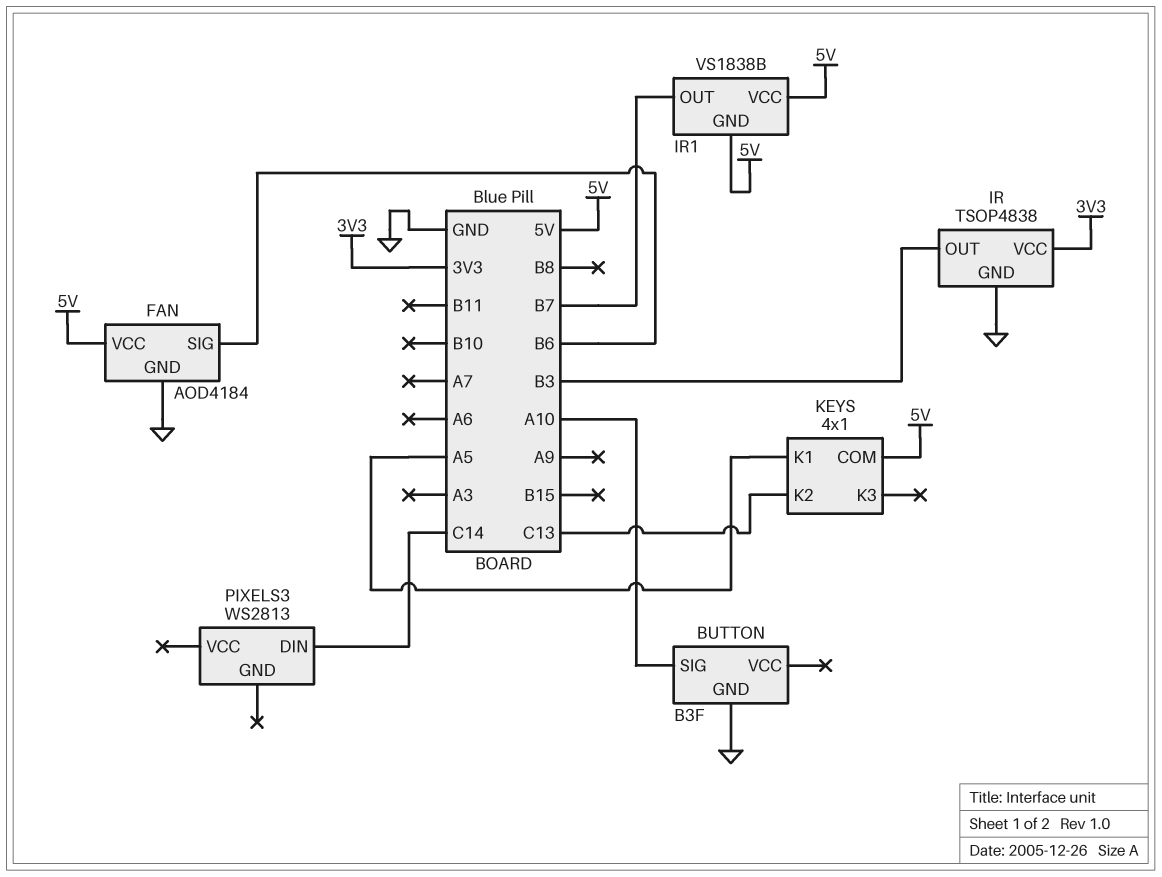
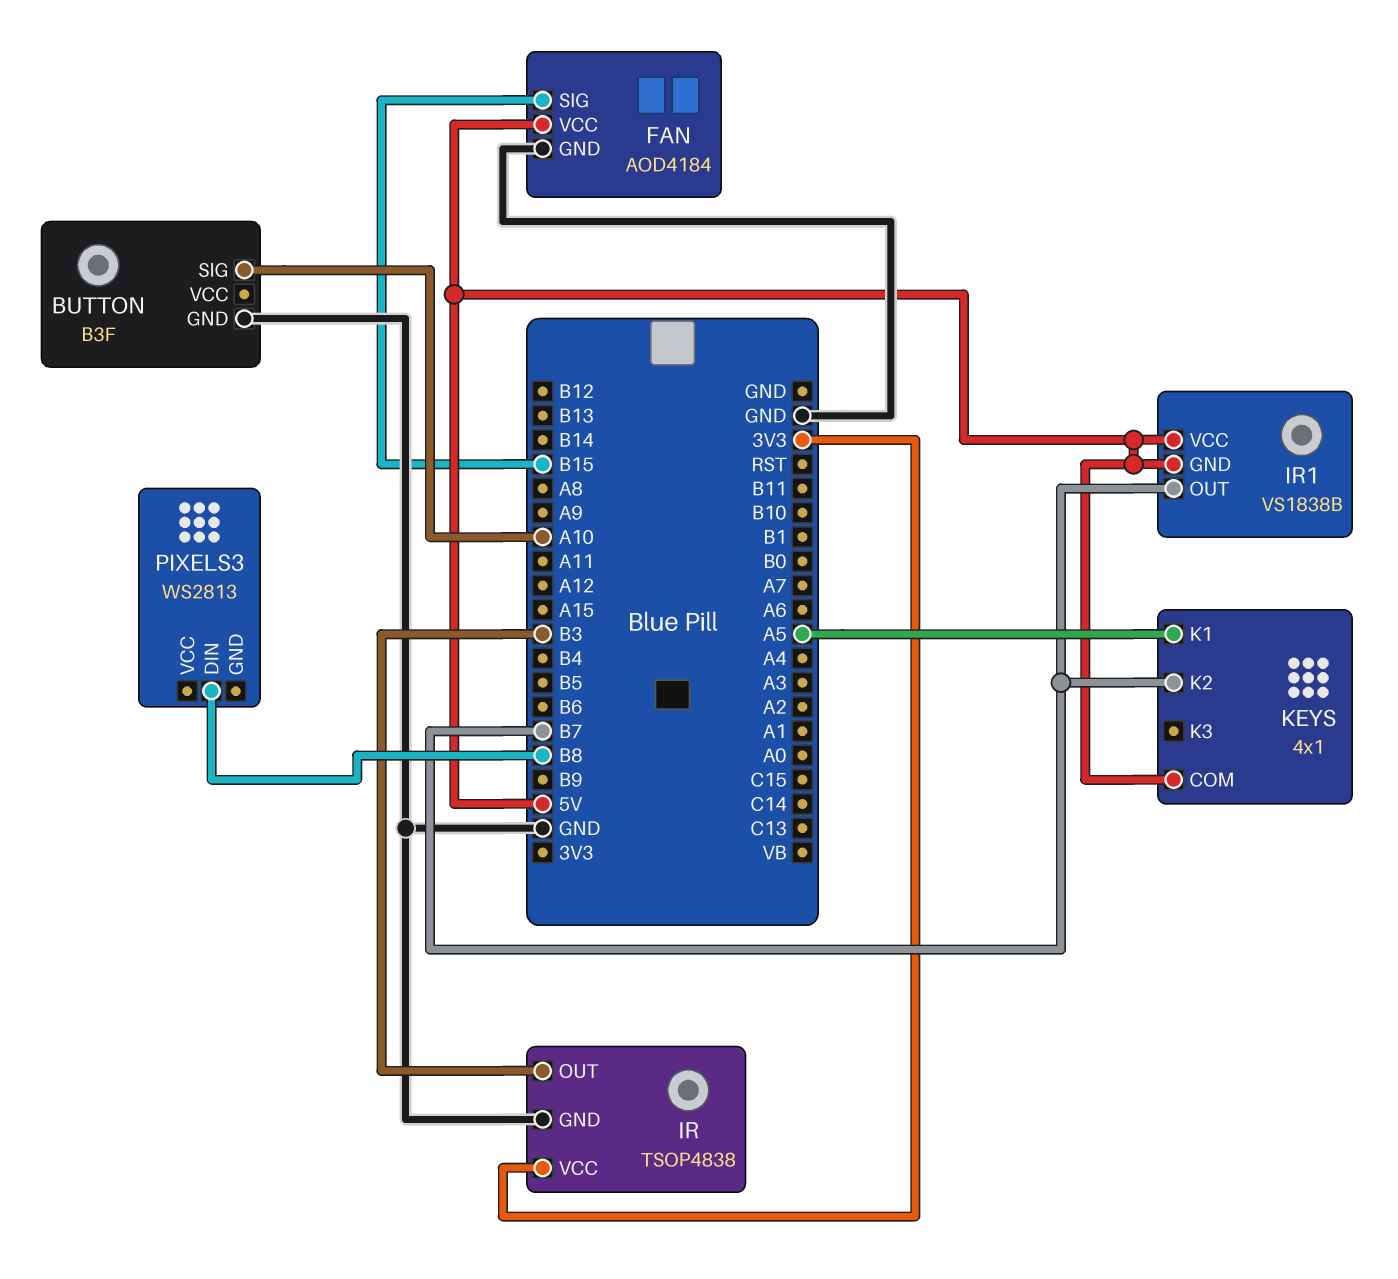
FAN pin SIG: B6 -> B15
KEYS pin K2: C13 -> B7
PIXELS3 pin DIN: C14 -> B8

